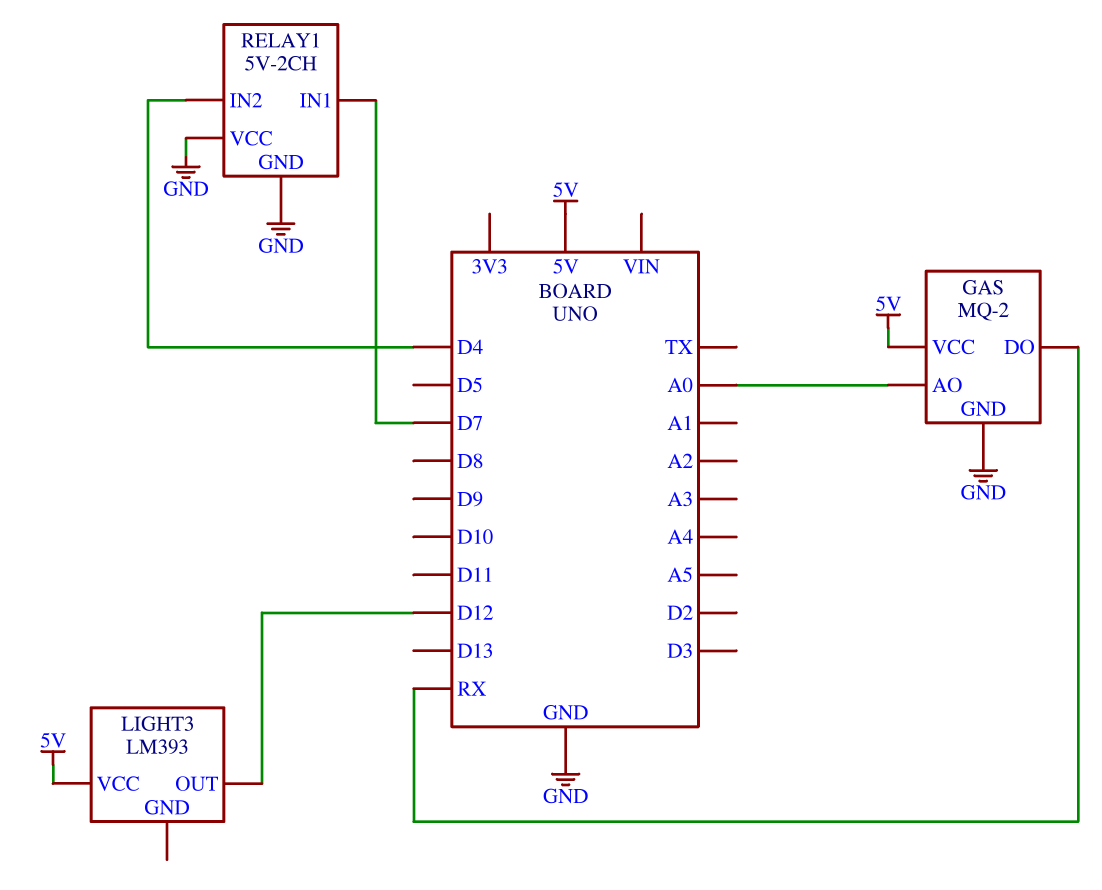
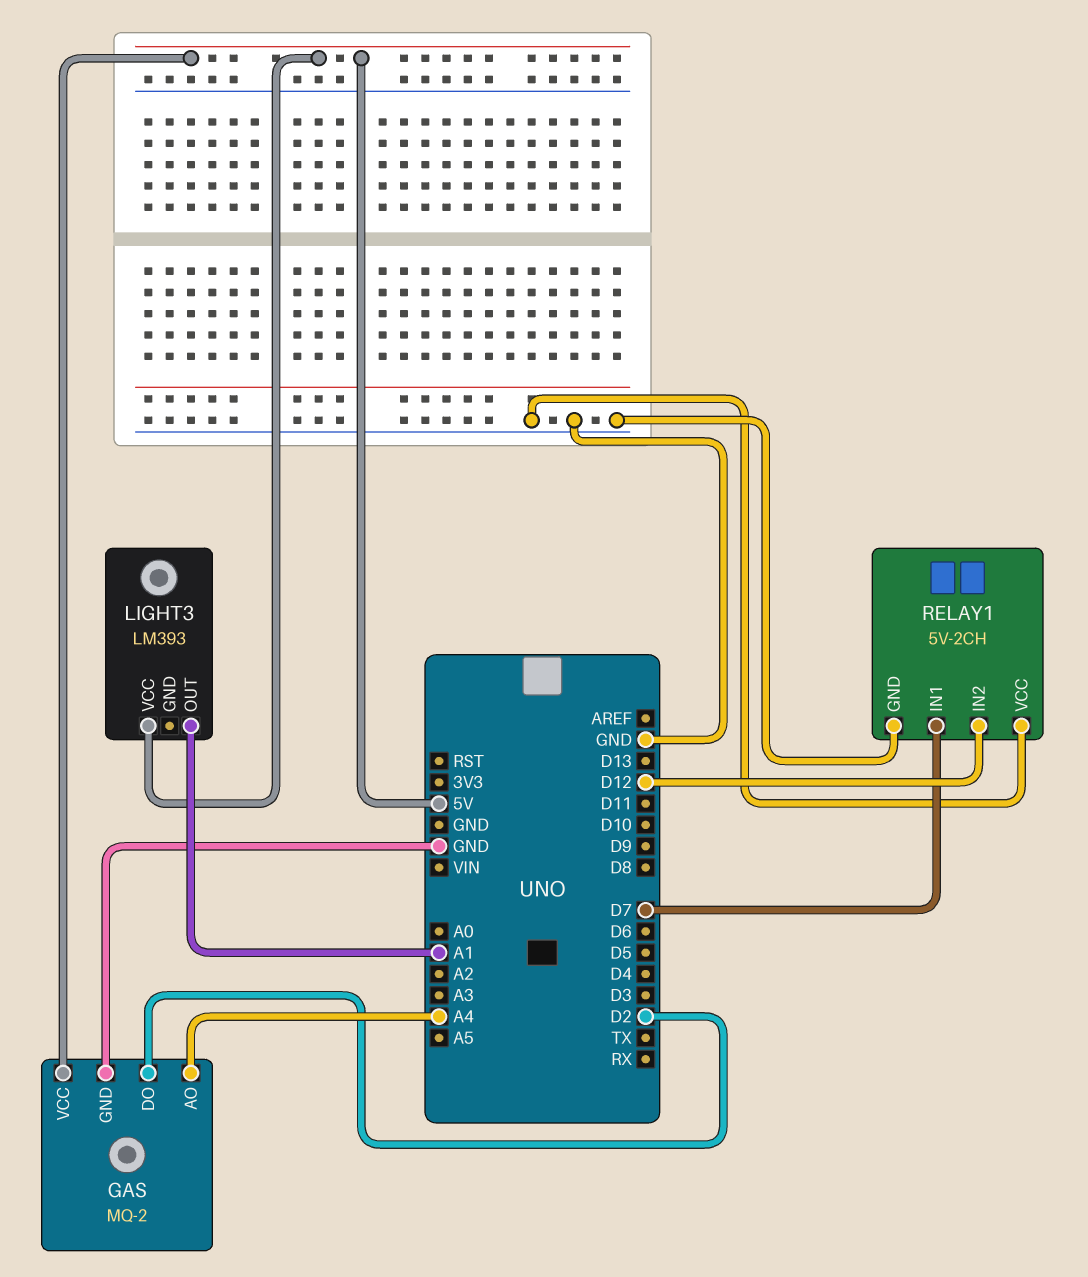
GAS pin AO: A0 -> A4
GAS pin DO: RX -> D2
LIGHT3 pin OUT: D12 -> A1
RELAY1 pin IN2: D4 -> D12

